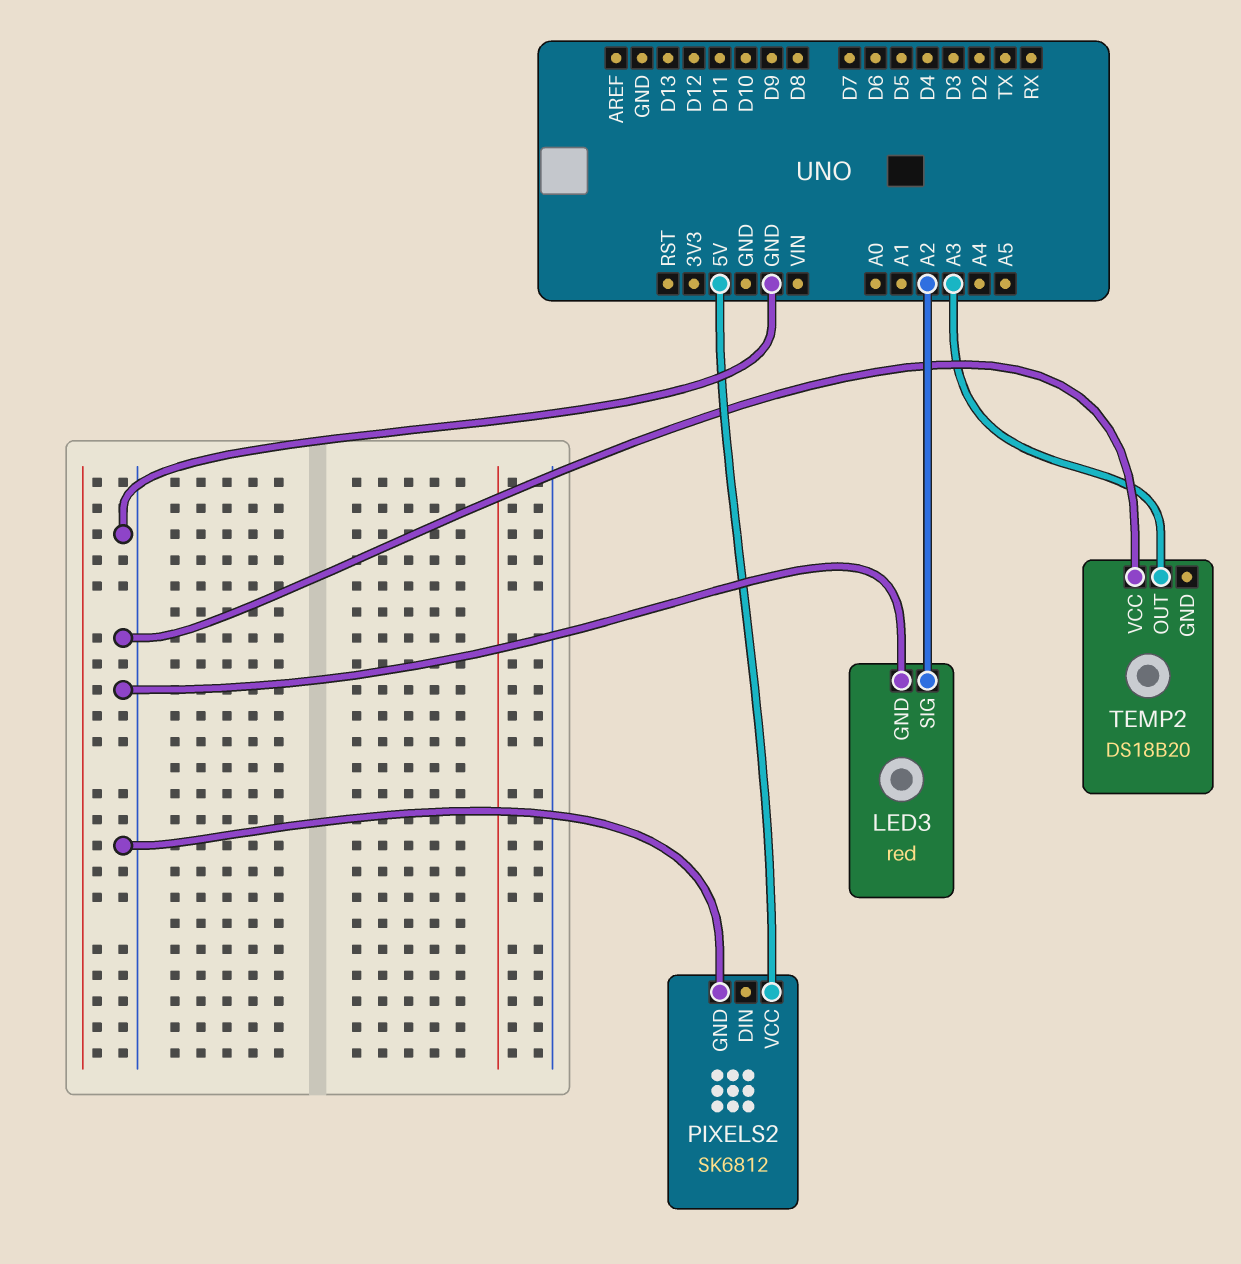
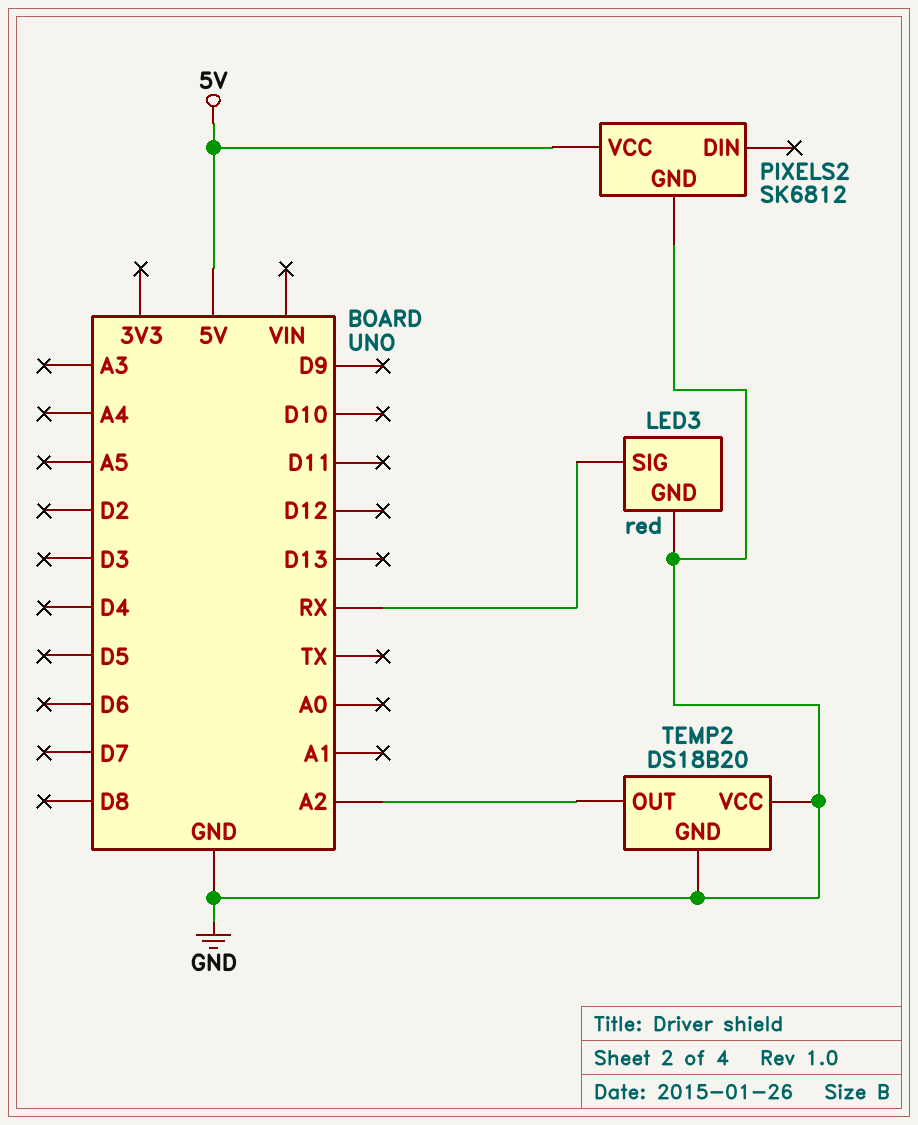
LED3 pin SIG: A2 -> RX
TEMP2 pin GND: none -> GND
TEMP2 pin OUT: A3 -> A2

